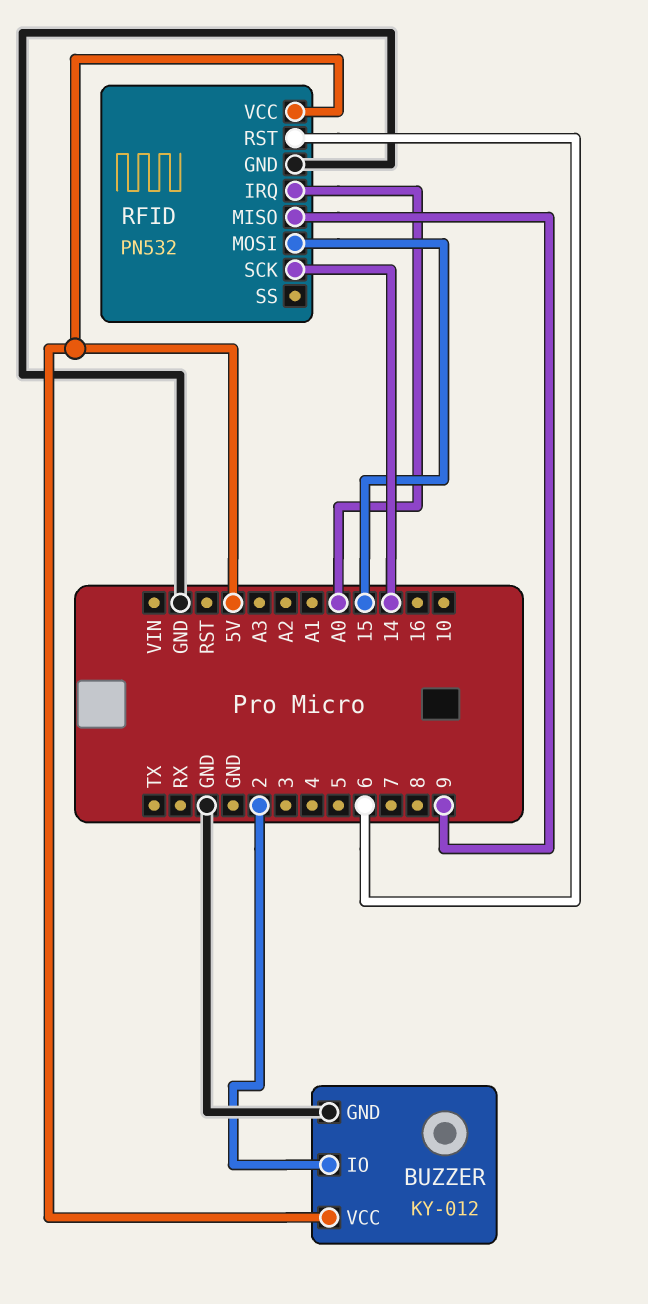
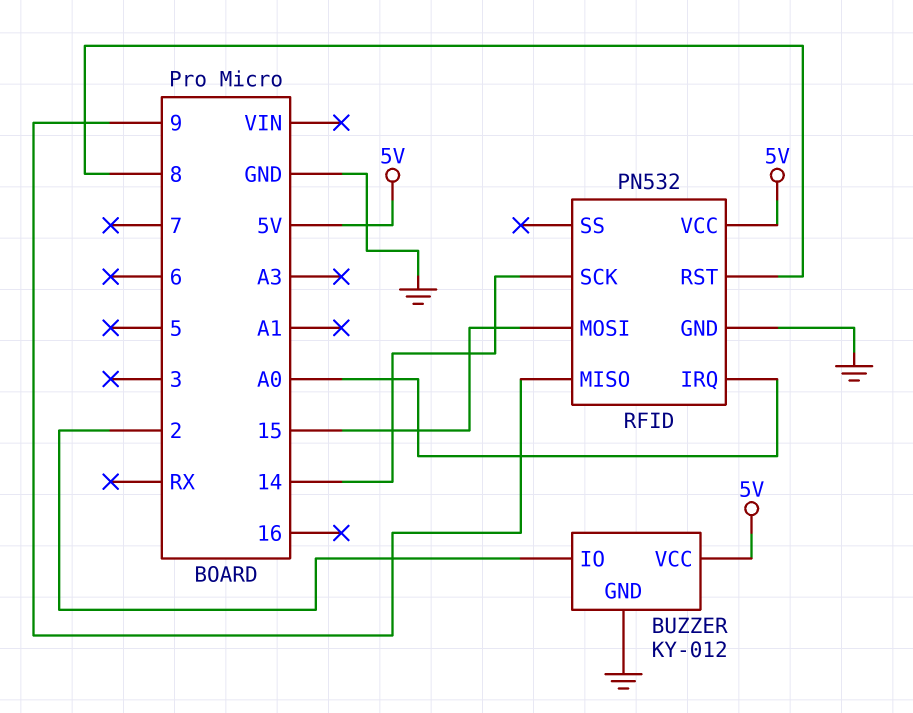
RFID pin RST: 6 -> 8

